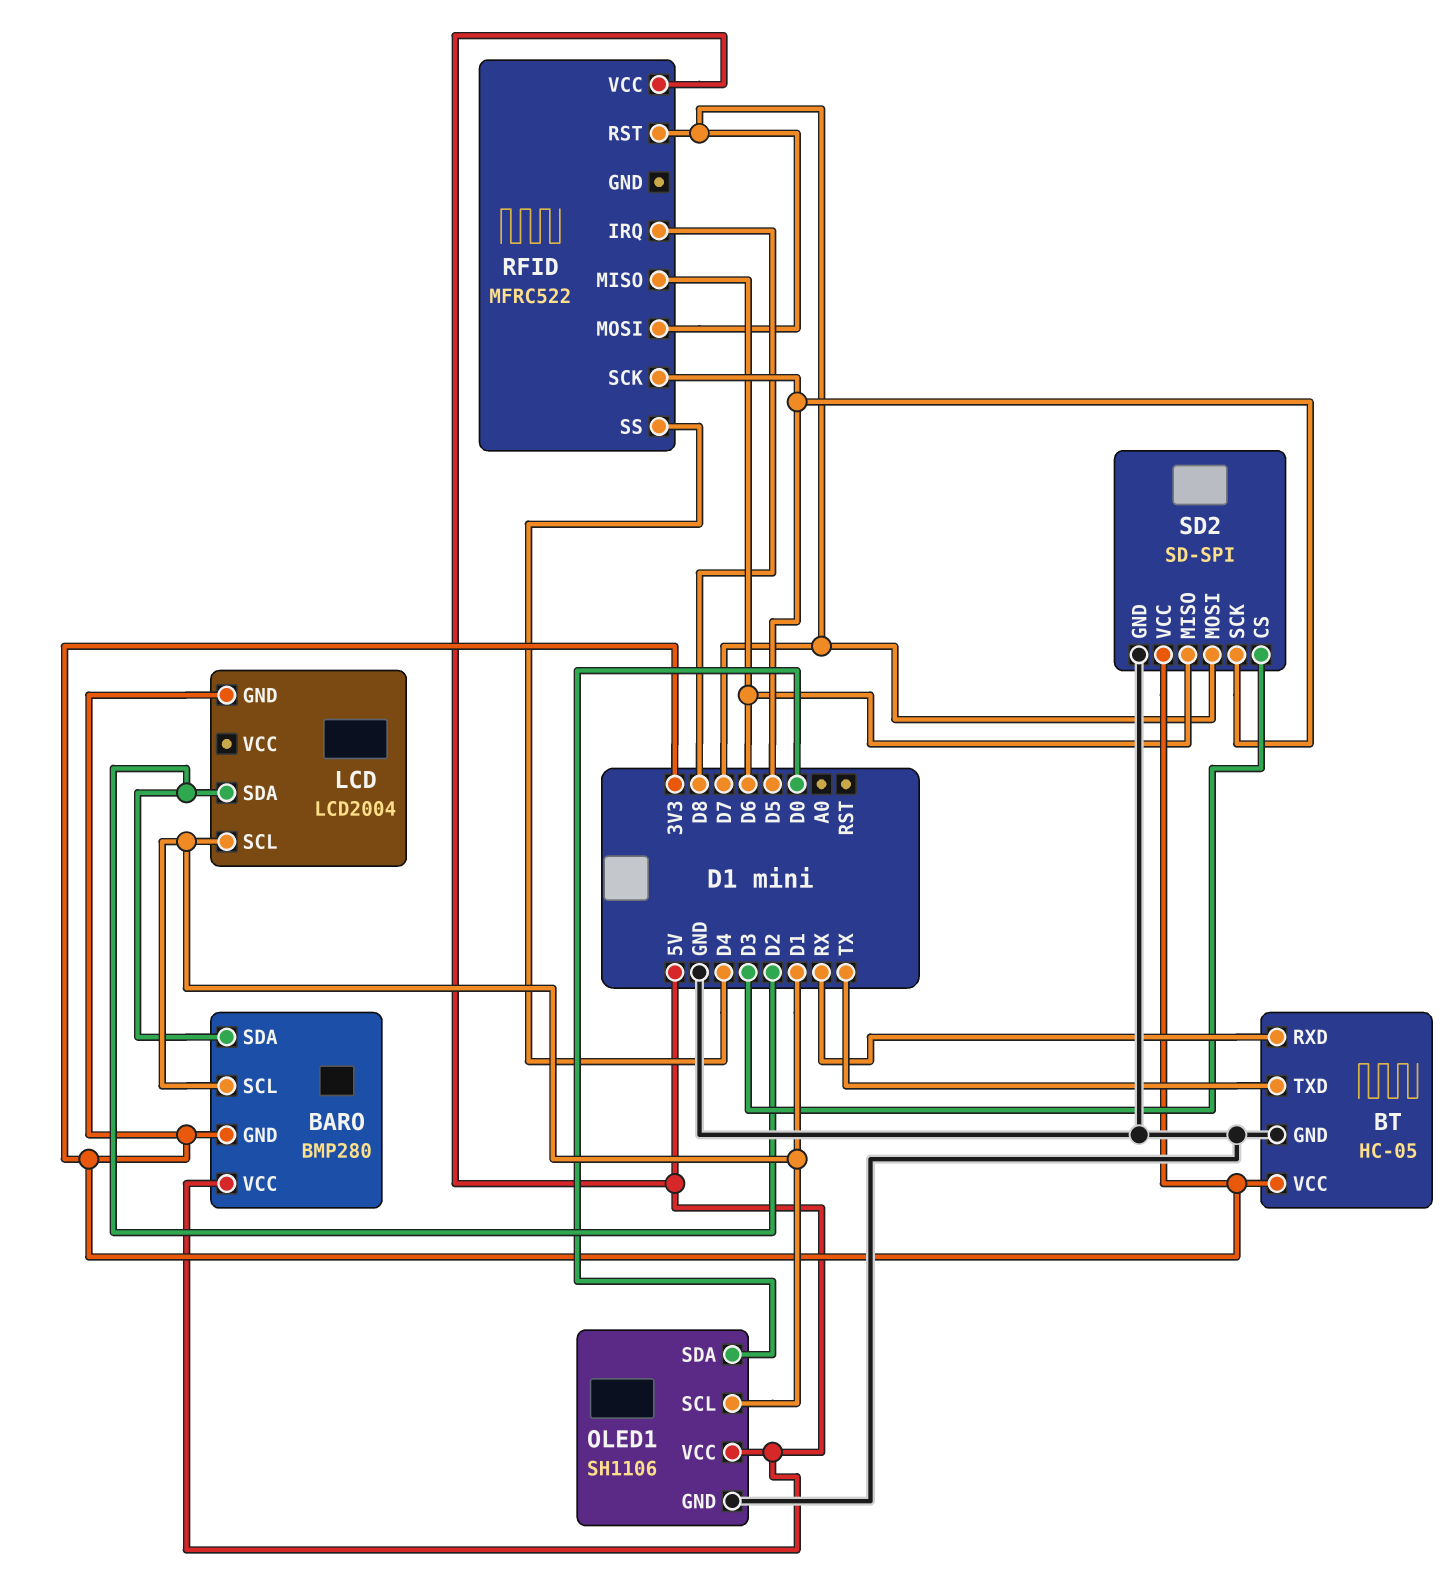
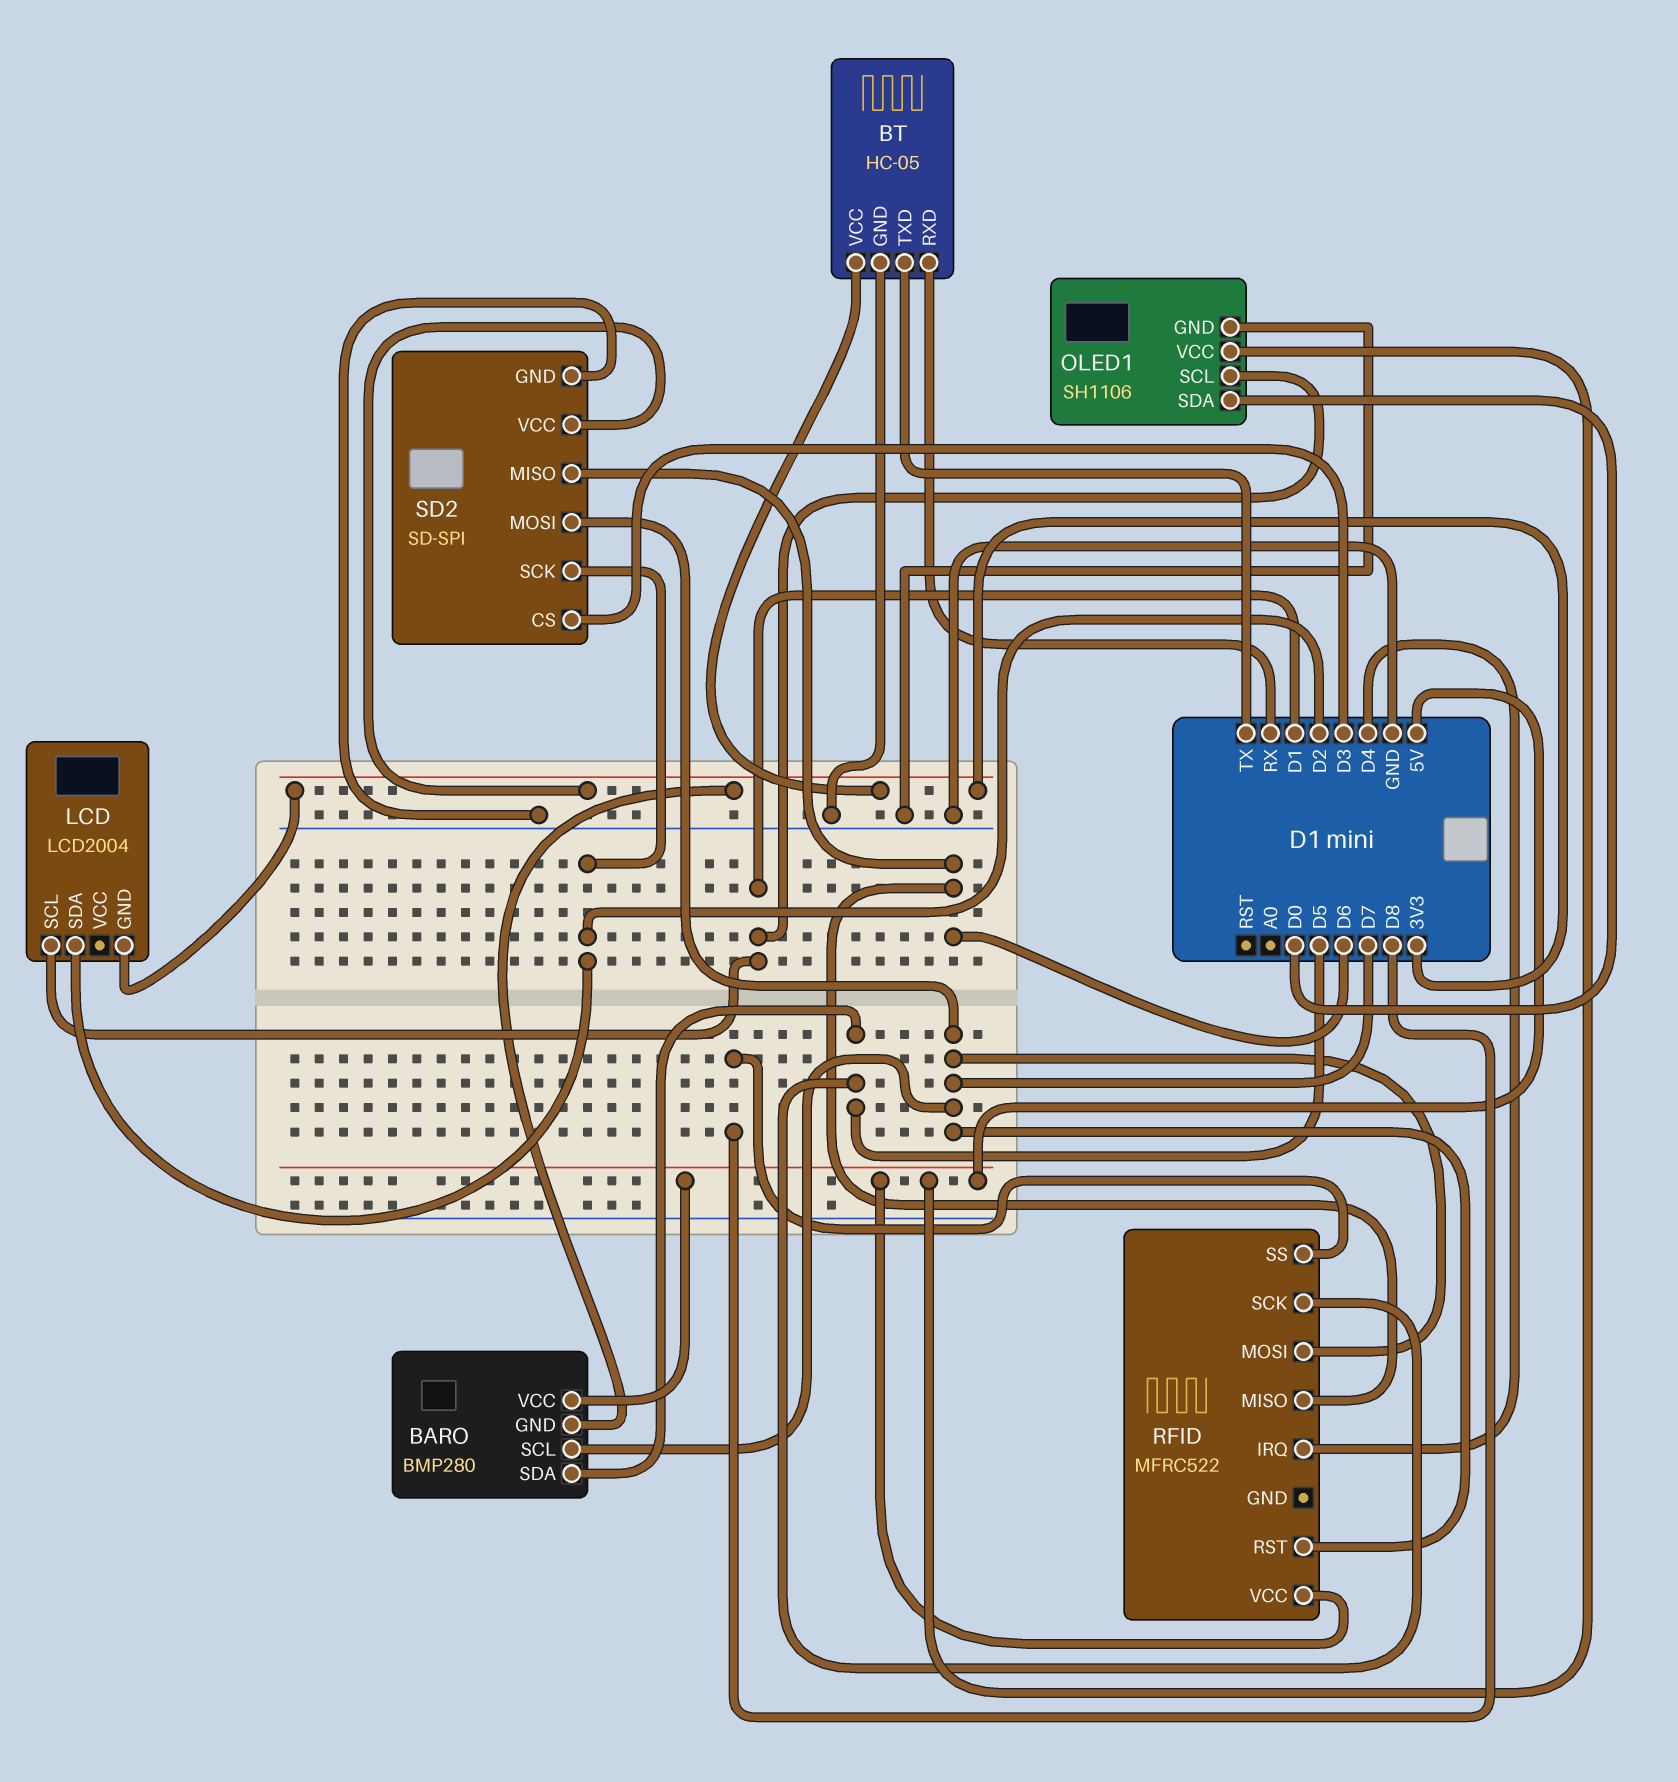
BARO pin SCL: D1 -> D7
BARO pin SDA: D2 -> D5
RFID pin IRQ: D8 -> D4
RFID pin SS: D4 -> D8
SD2 pin SCK: D5 -> D2

